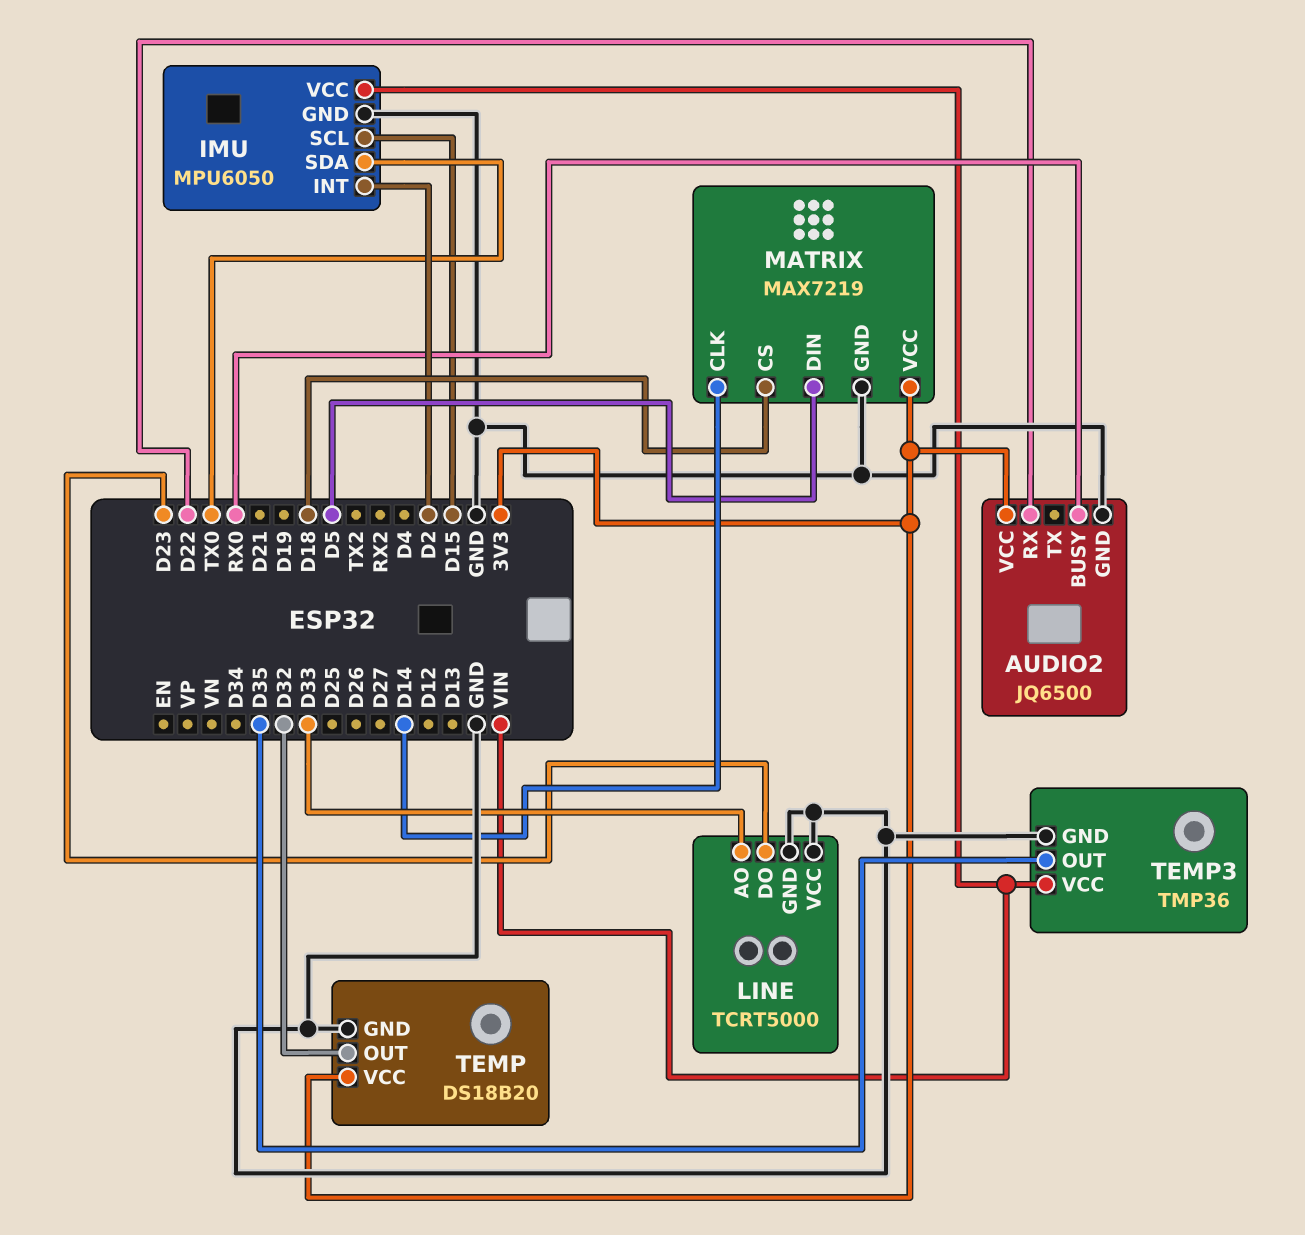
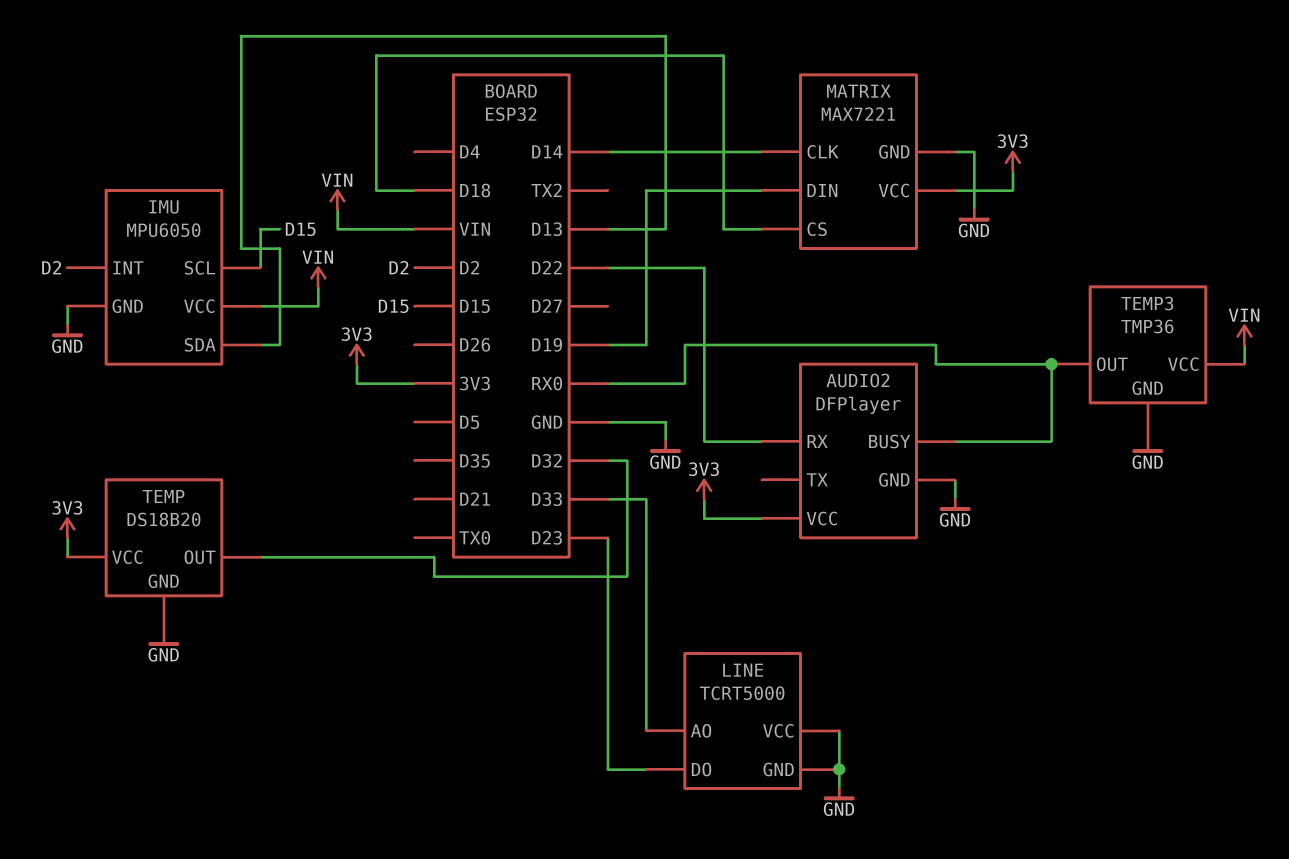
AUDIO2: JQ6500 -> DFPlayer
IMU pin SDA: TX0 -> D13
MATRIX: MAX7219 -> MAX7221
MATRIX pin DIN: D5 -> D19
TEMP3 pin OUT: D35 -> RX0

